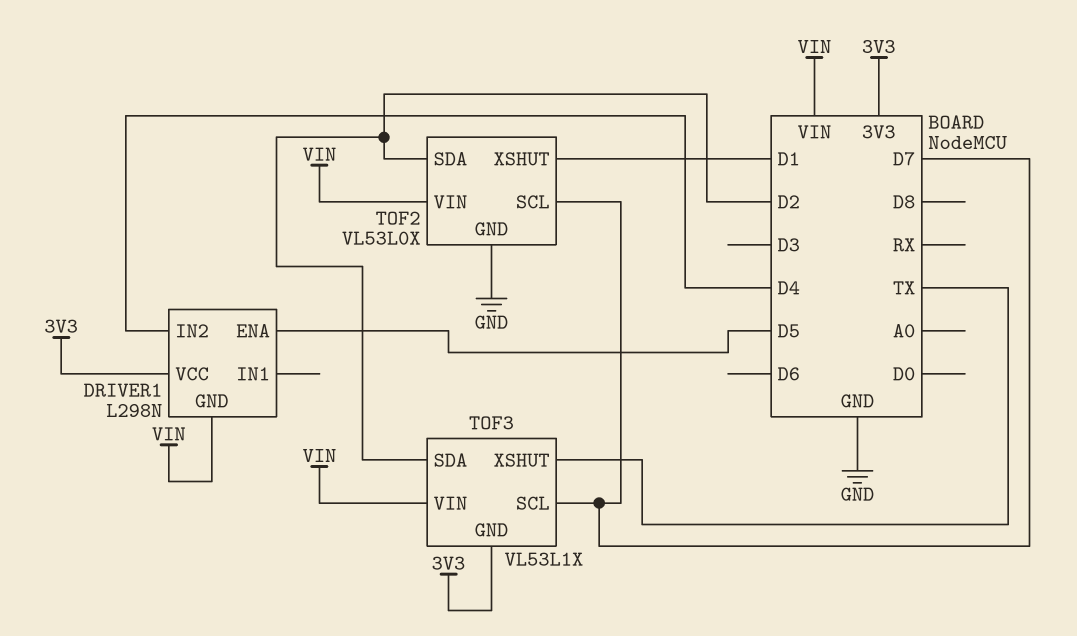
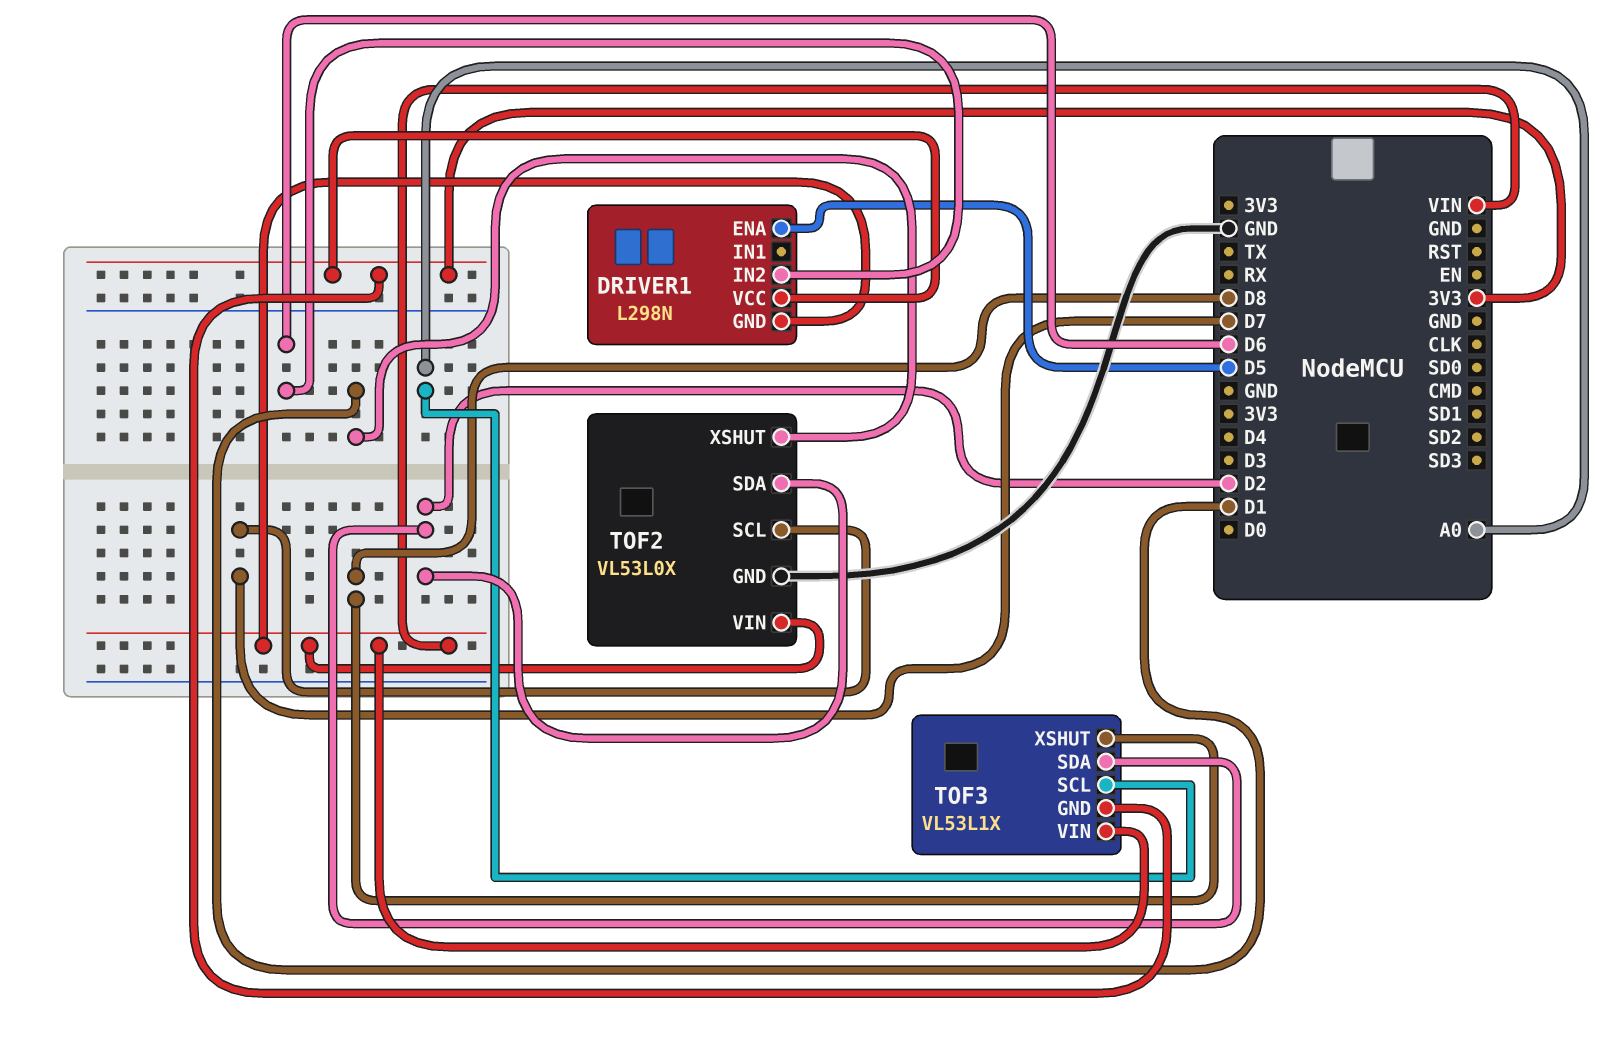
DRIVER1 pin IN2: D4 -> D6
TOF3 pin SCL: D7 -> A0
TOF3 pin XSHUT: TX -> D8

